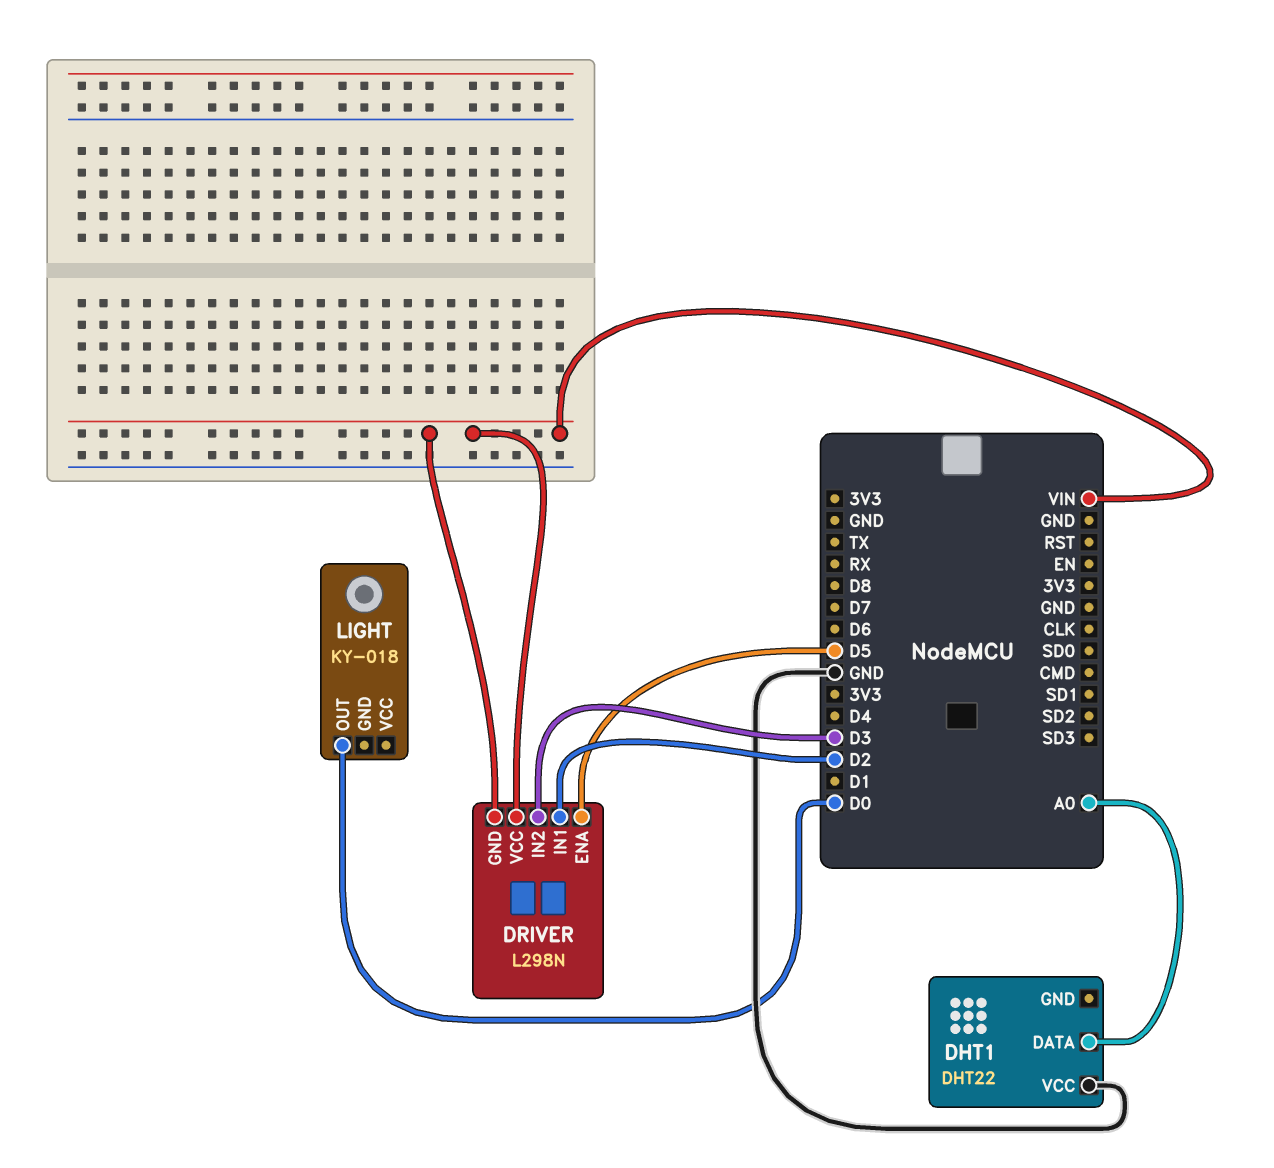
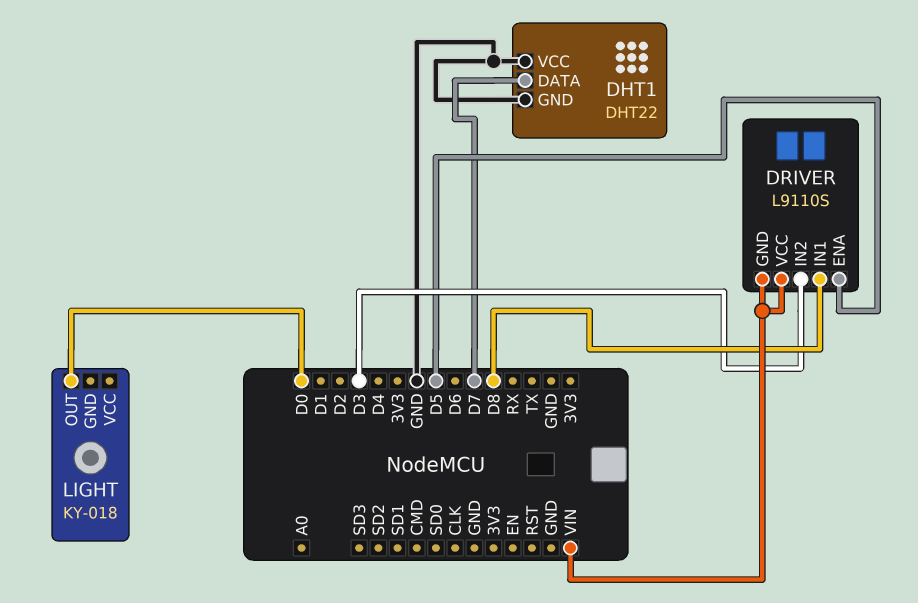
DHT1 pin DATA: A0 -> D7
DHT1 pin GND: none -> GND
DRIVER: L298N -> L9110S
DRIVER pin IN1: D2 -> D8

